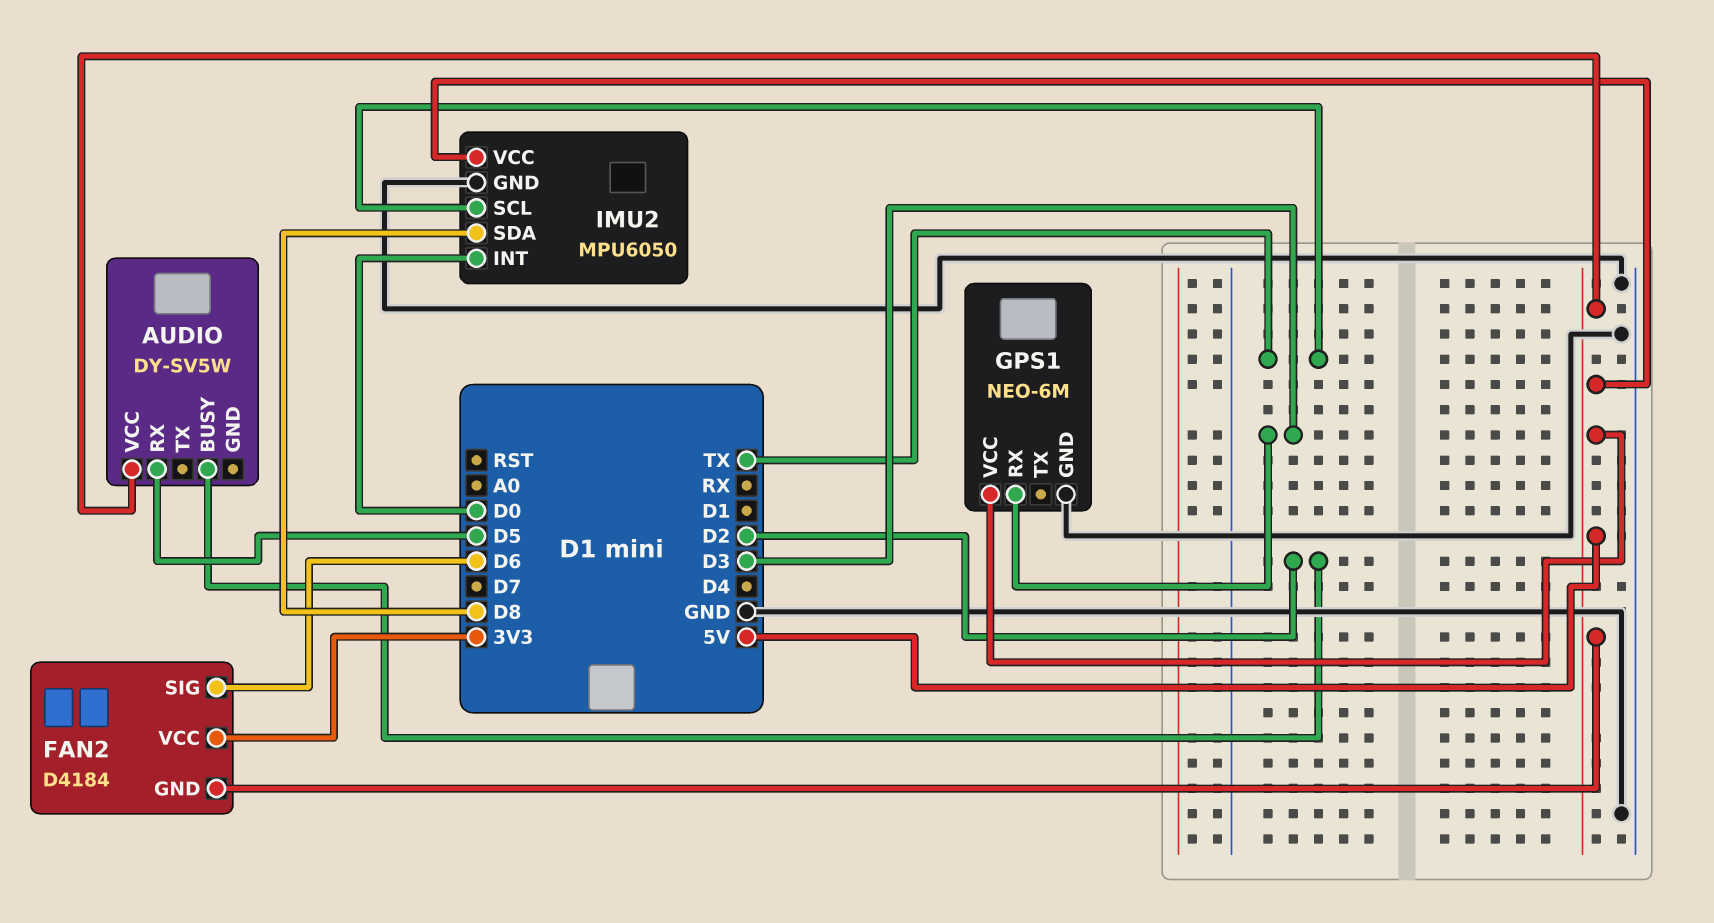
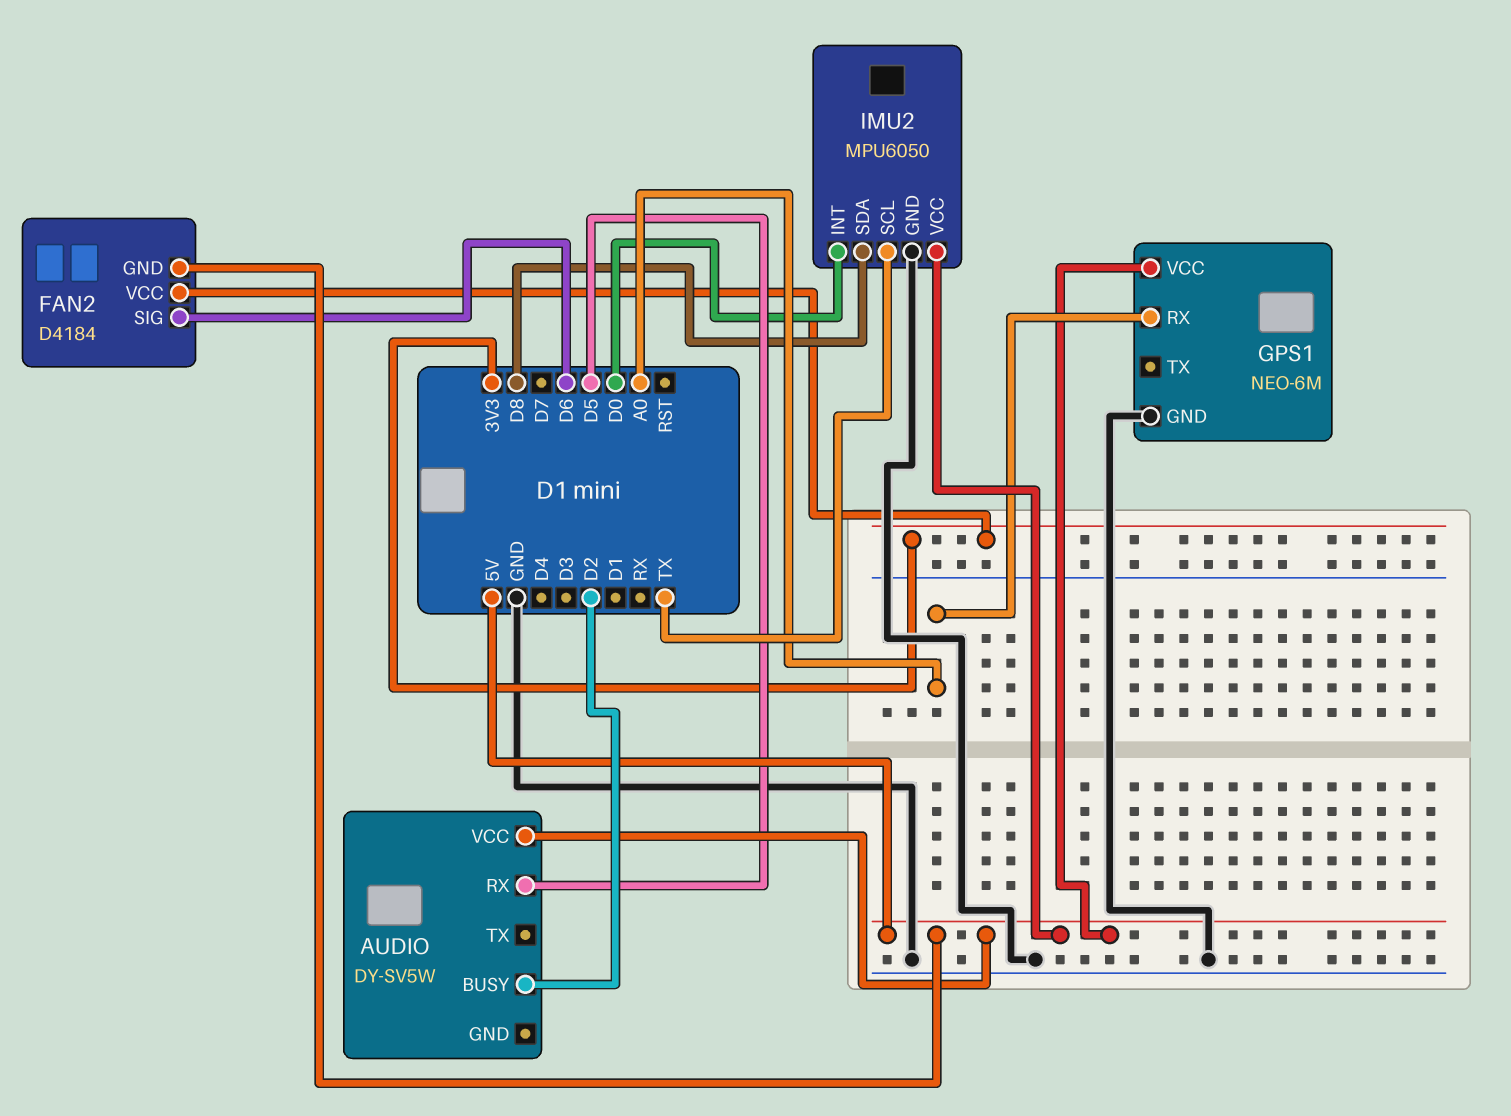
GPS1 pin RX: D3 -> A0

